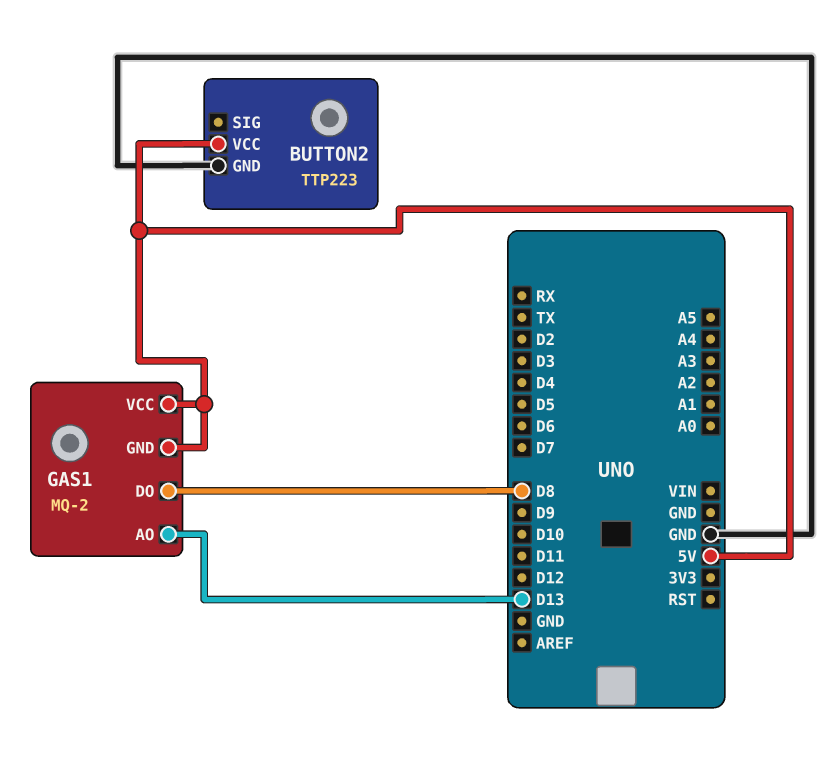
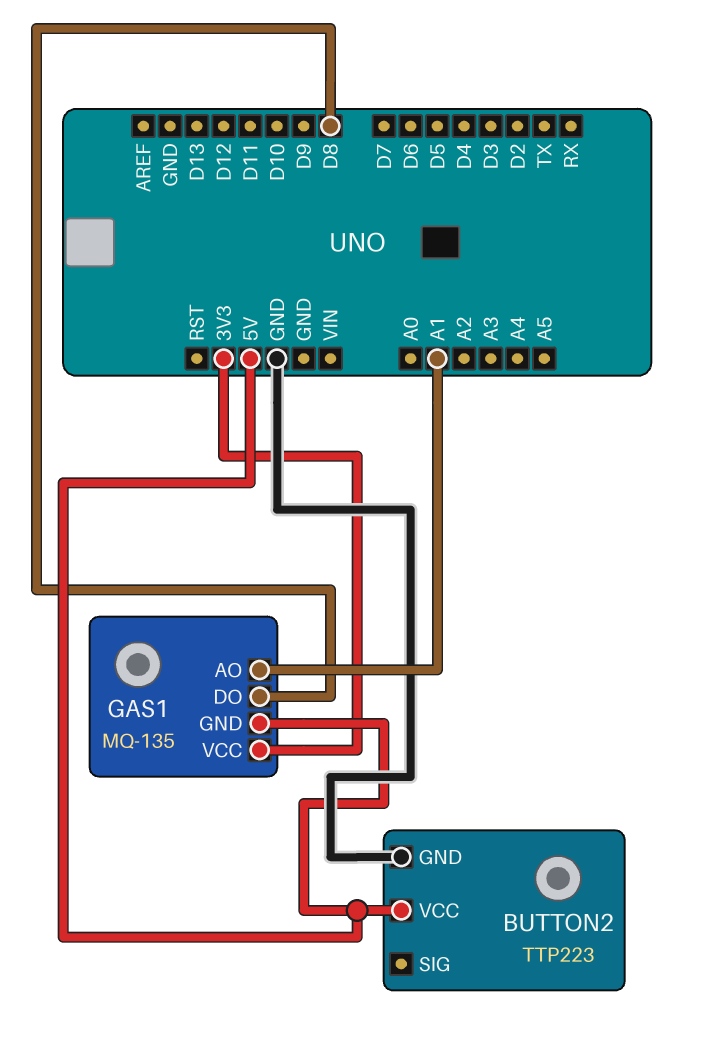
GAS1: MQ-2 -> MQ-135
GAS1 pin AO: D13 -> A1
GAS1 pin VCC: 5V -> 3V3

